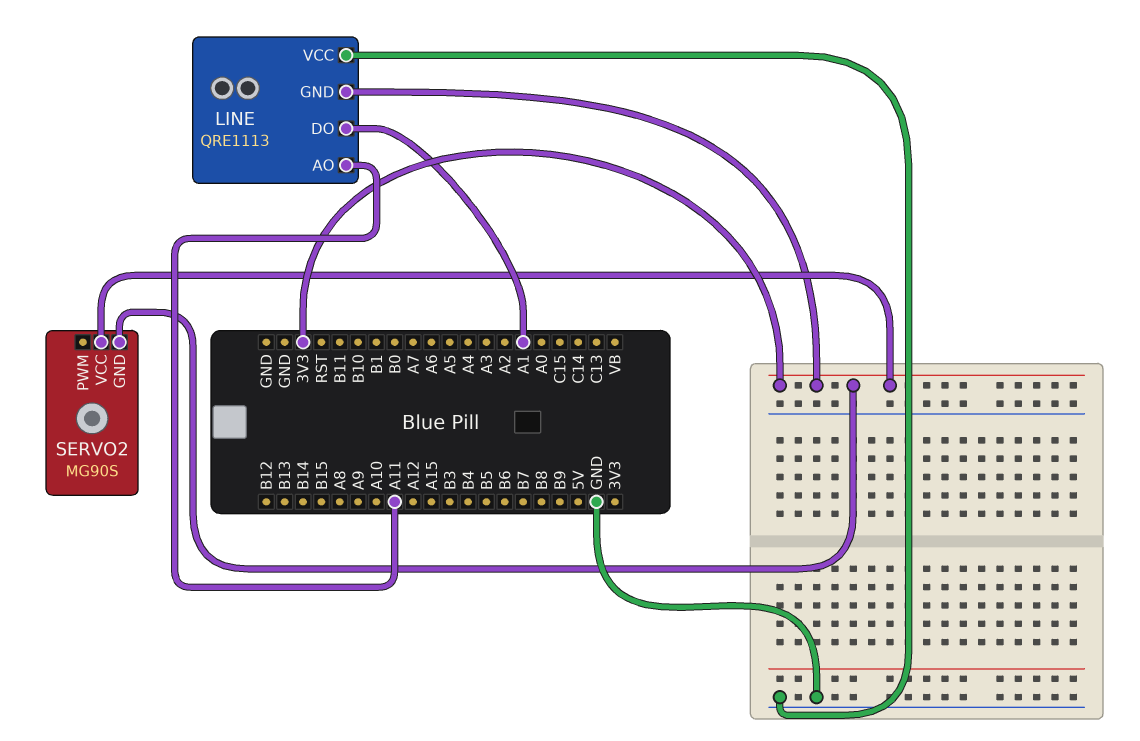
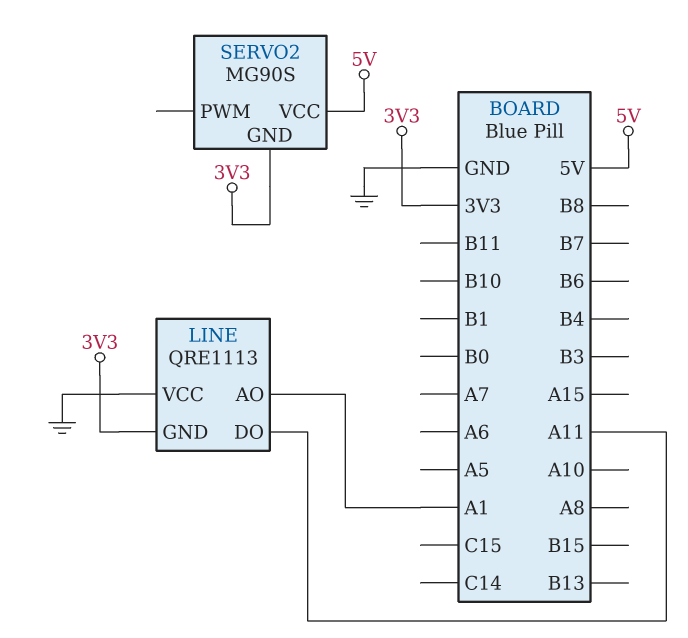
LINE pin AO: A11 -> A1
LINE pin DO: A1 -> A11
SERVO2 pin VCC: 3V3 -> 5V

